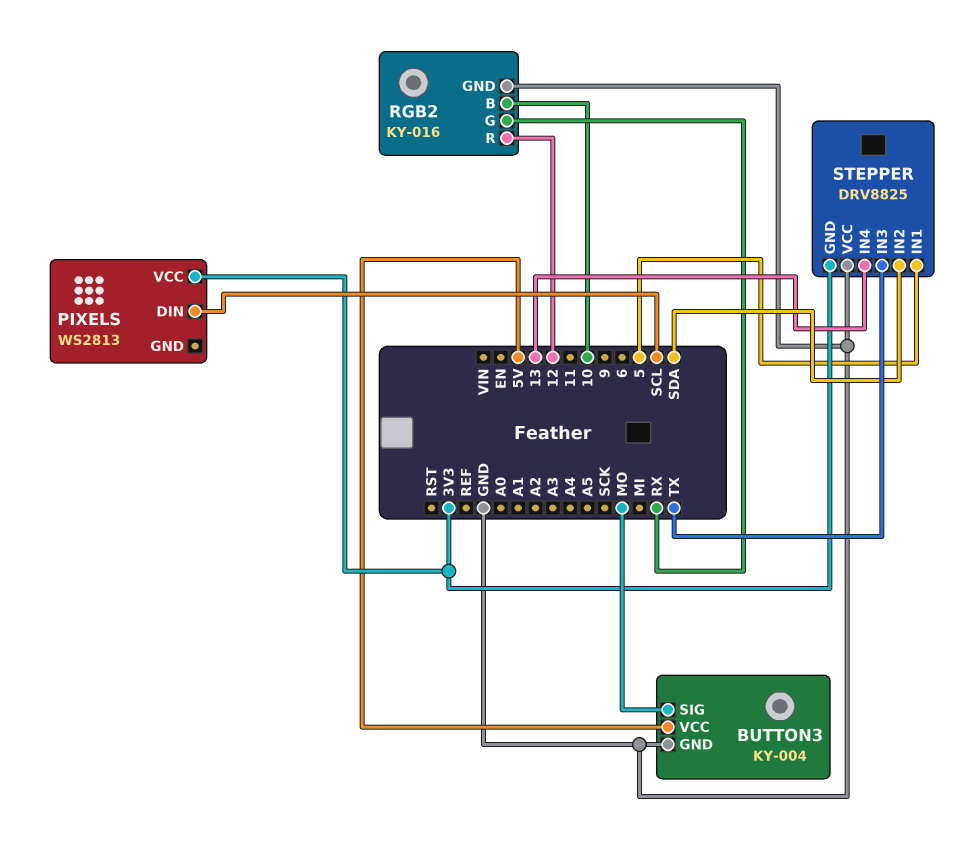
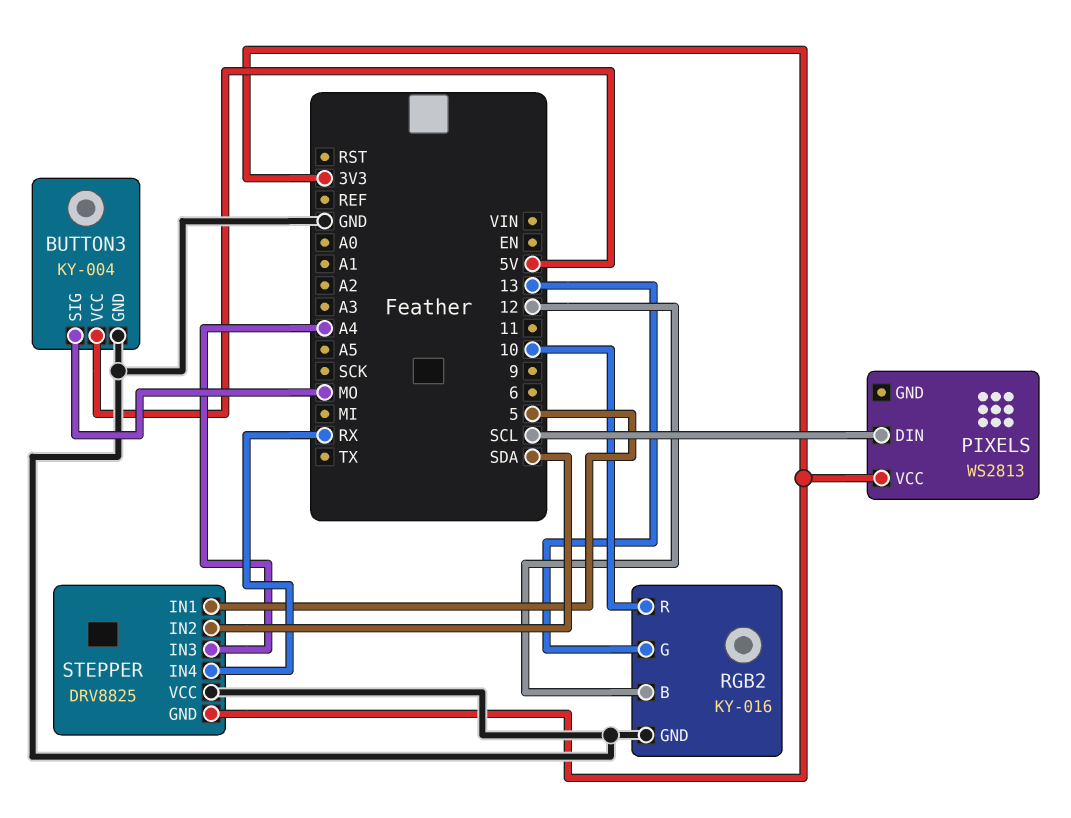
RGB2 pin B: 10 -> 12
RGB2 pin G: RX -> 13
RGB2 pin R: 12 -> 10
STEPPER pin IN3: TX -> A4
STEPPER pin IN4: 13 -> RX

